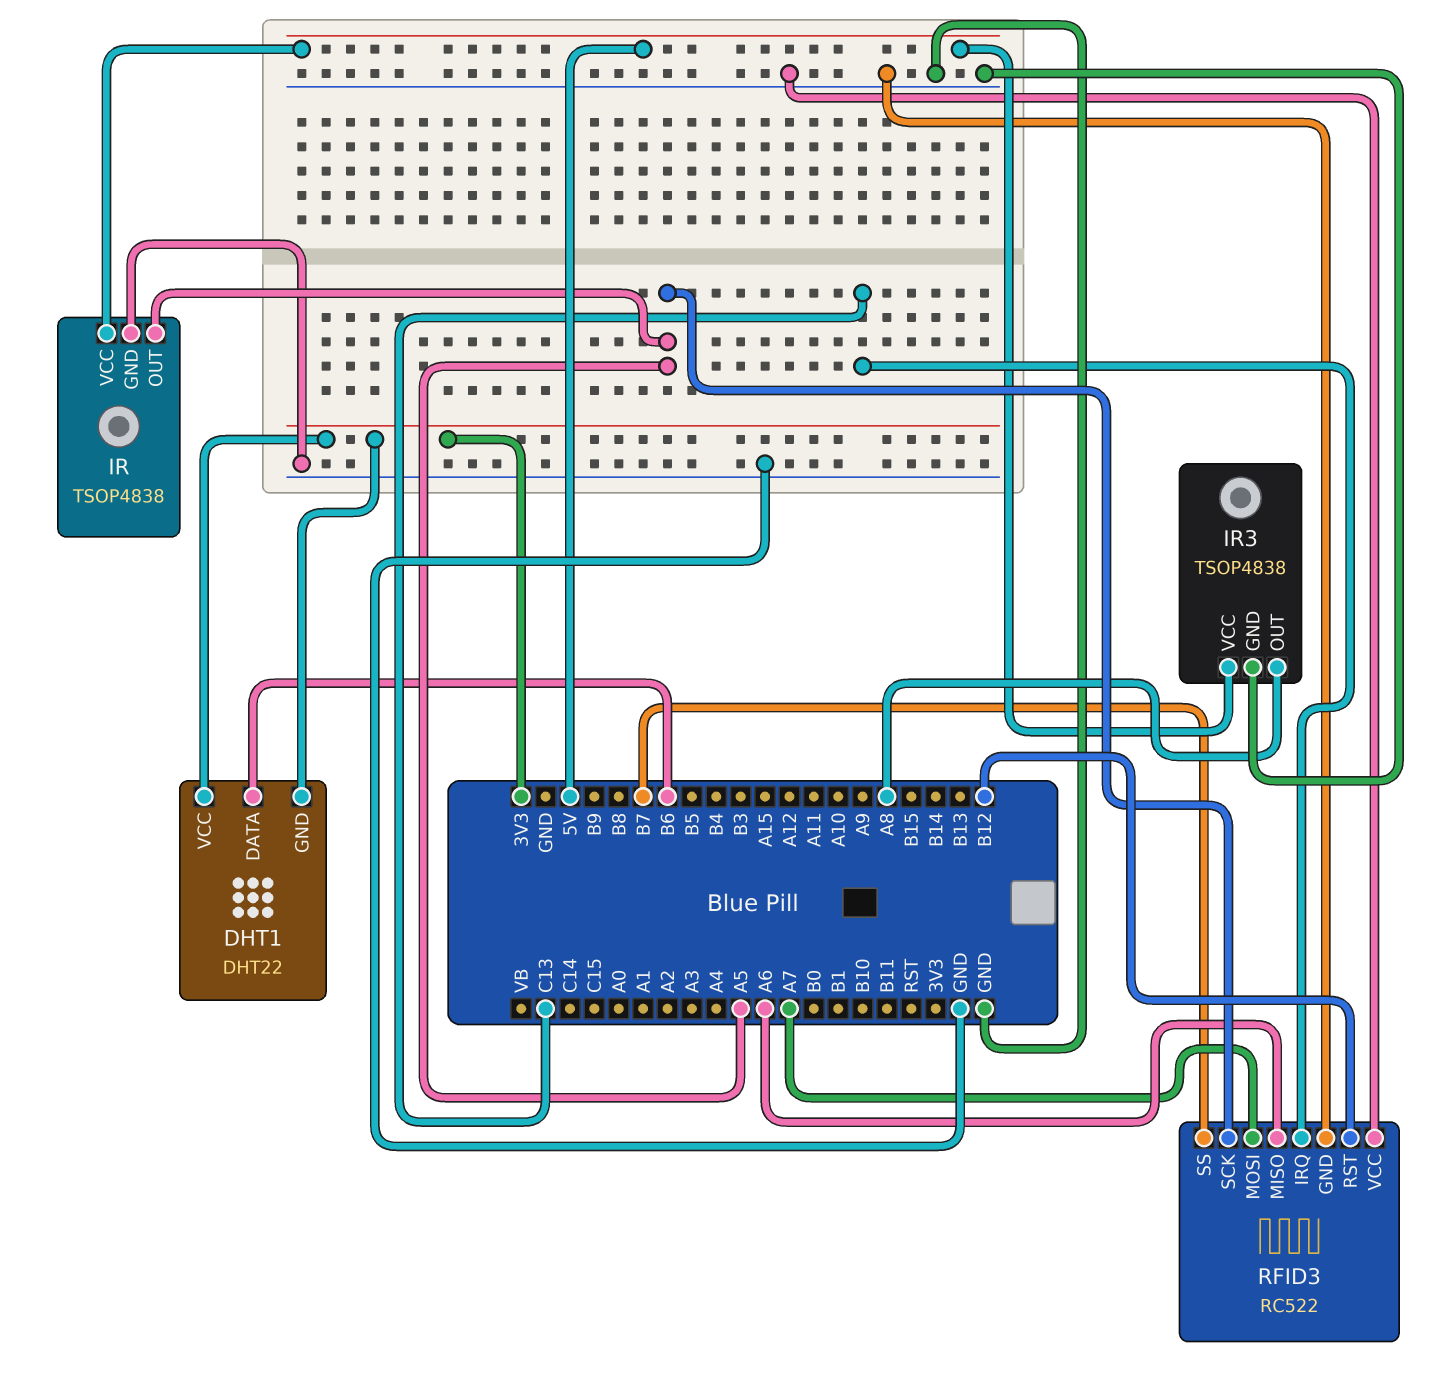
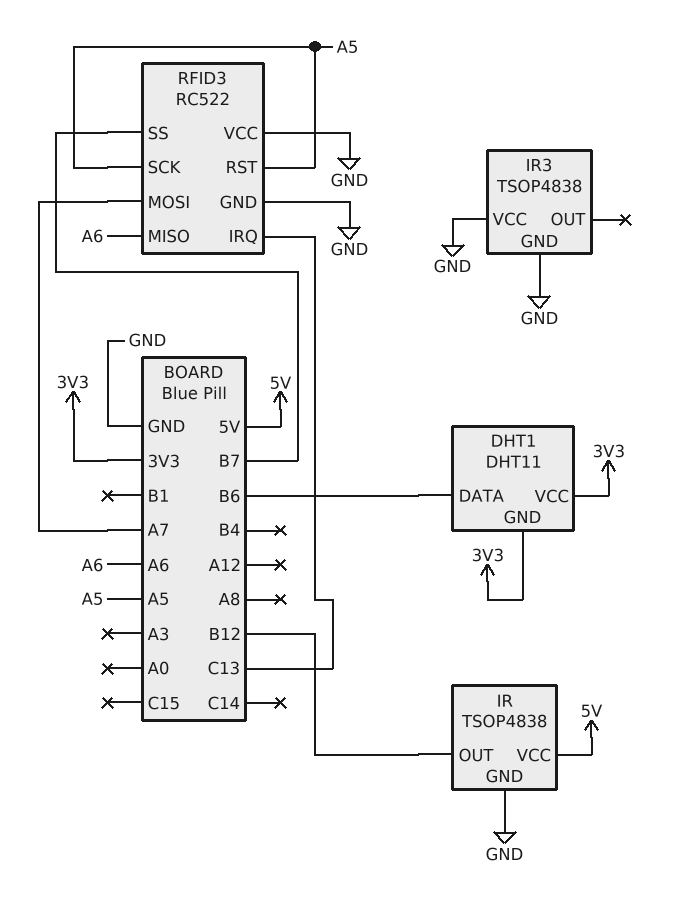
DHT1: DHT22 -> DHT11
IR pin OUT: A5 -> B12
IR3 pin OUT: A8 -> none
IR3 pin VCC: 5V -> GND
RFID3 pin RST: B12 -> A5

